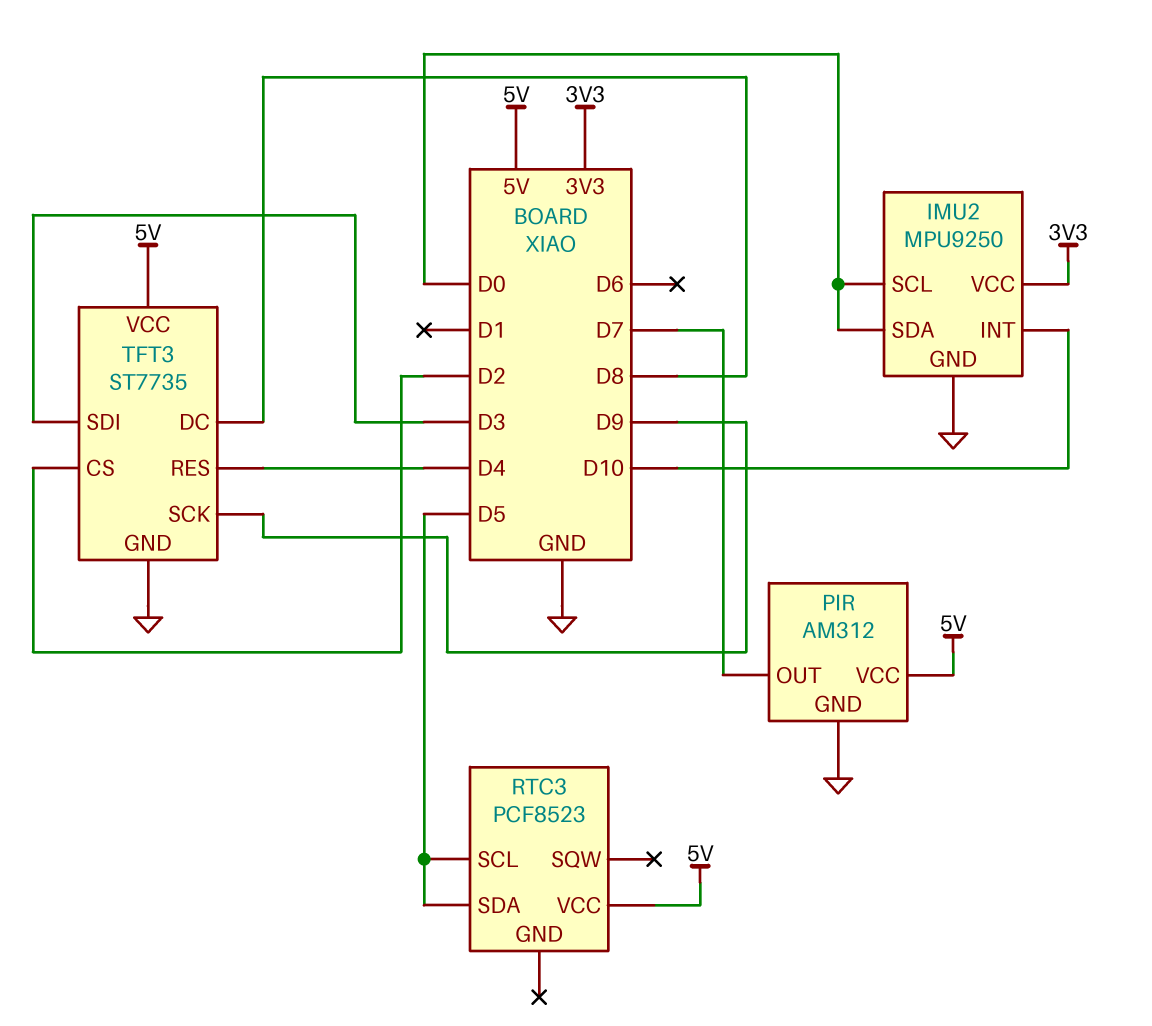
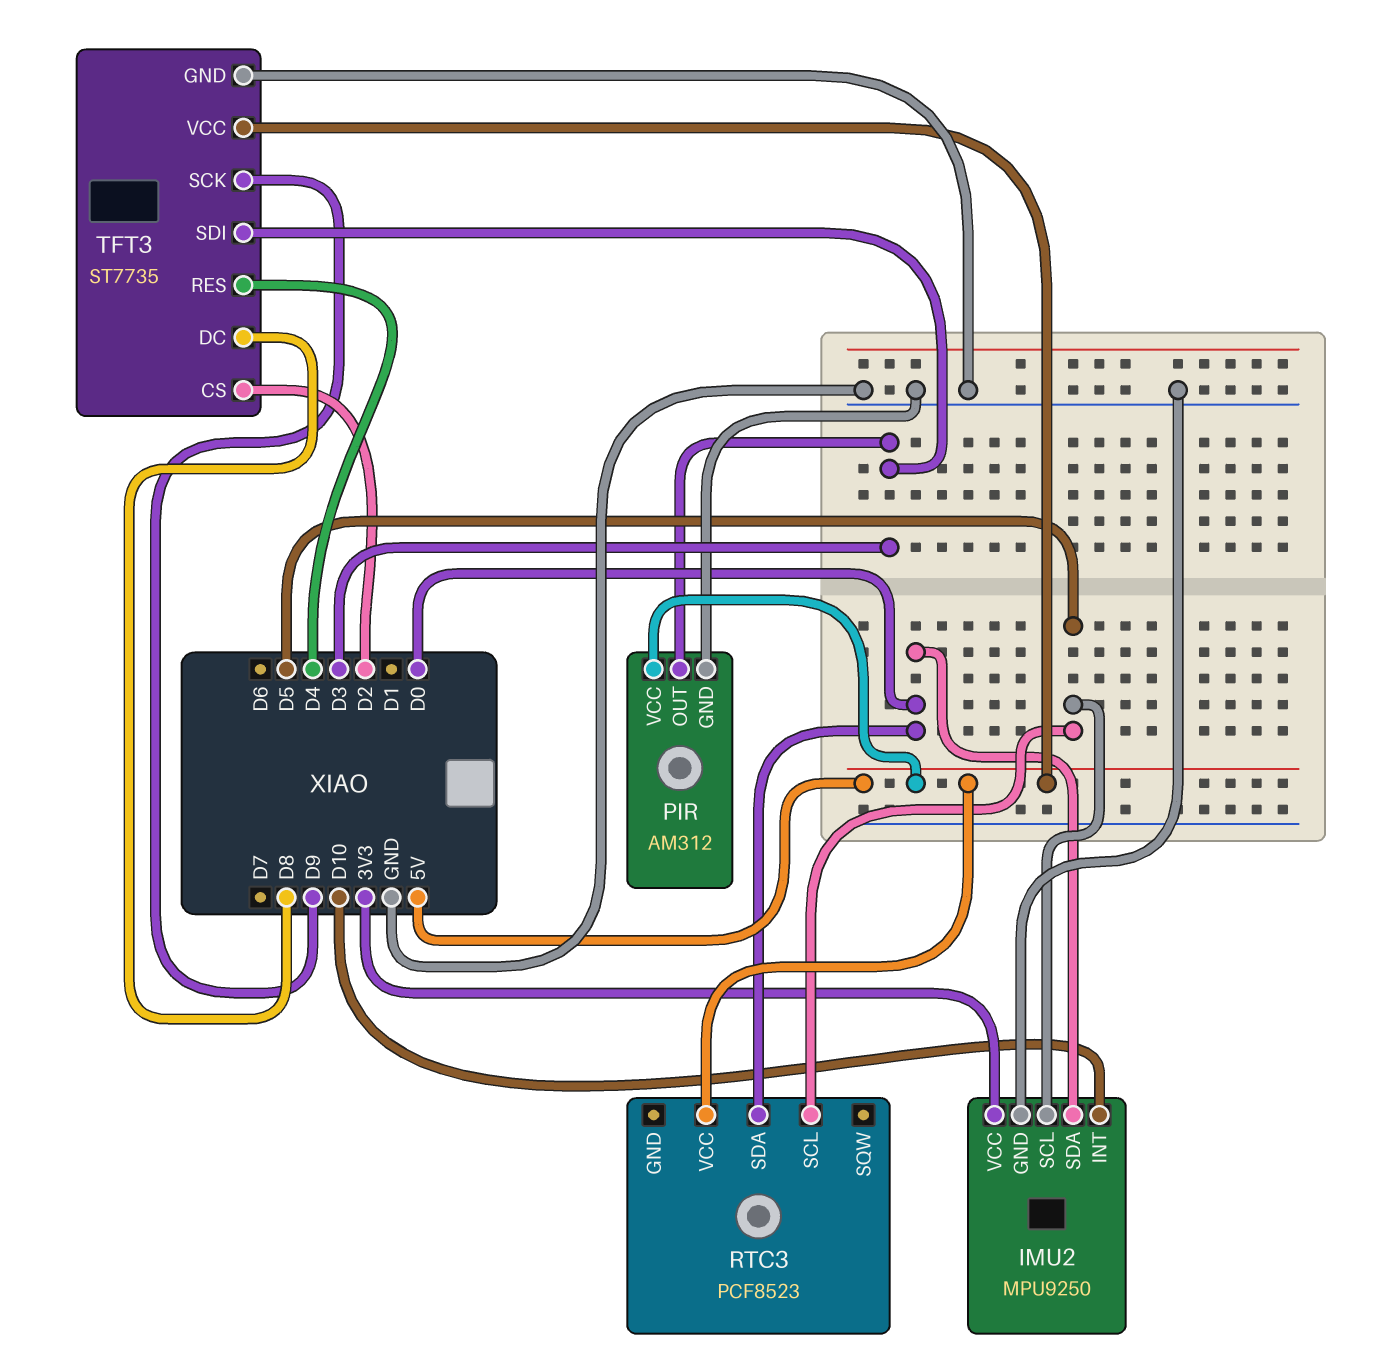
IMU2 pin SCL: D0 -> D5
PIR pin OUT: D7 -> D3
RTC3 pin SDA: D5 -> D0

